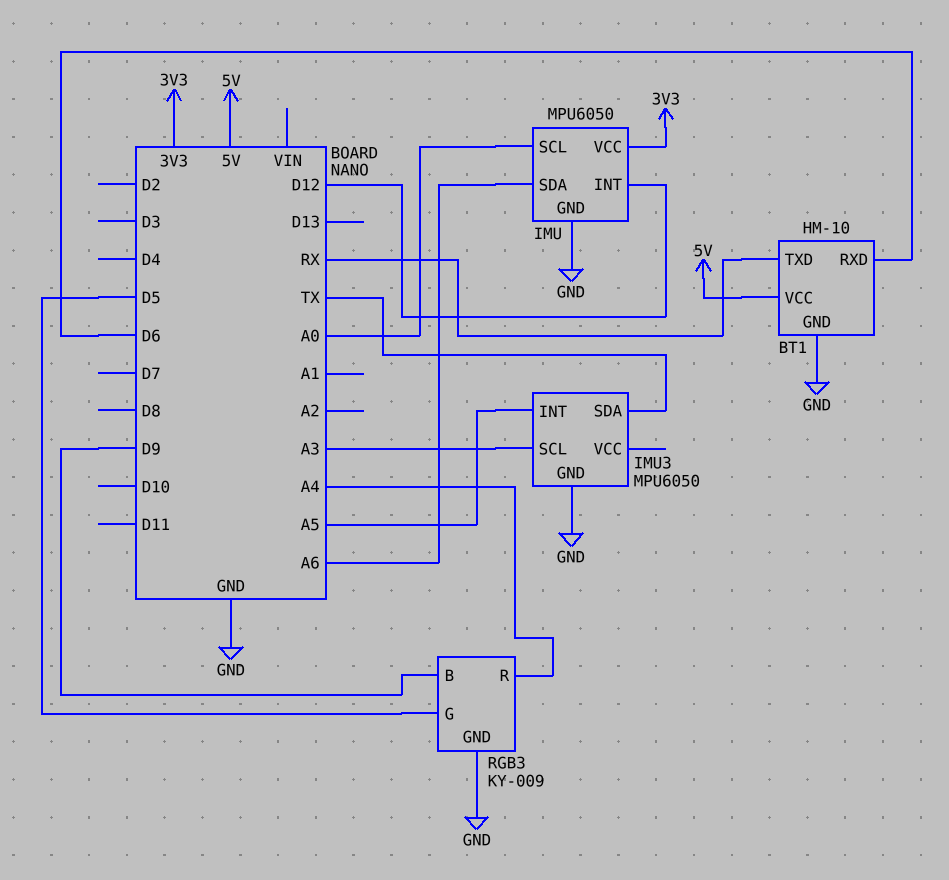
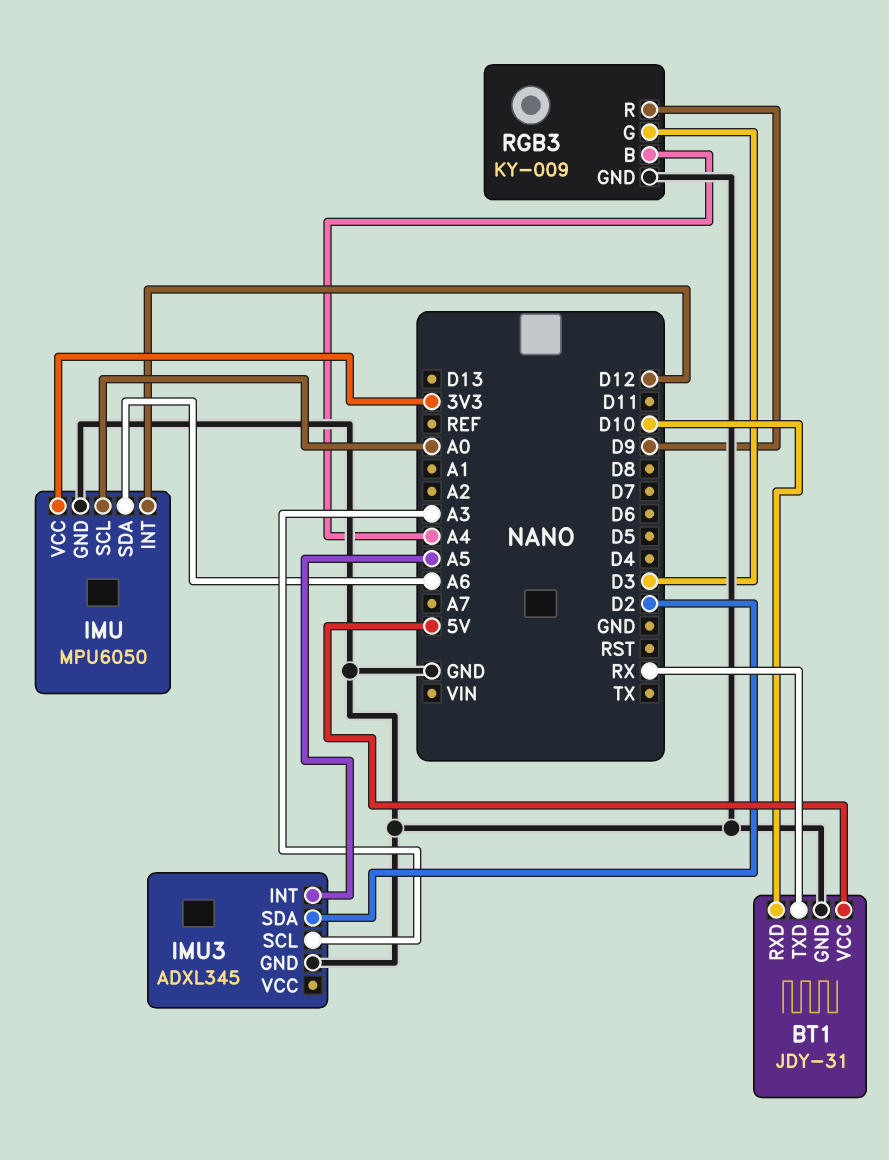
BT1: HM-10 -> JDY-31
BT1 pin RXD: D6 -> D10
IMU3: MPU6050 -> ADXL345
IMU3 pin SDA: TX -> D2
RGB3 pin B: D9 -> A4
RGB3 pin G: D5 -> D3
RGB3 pin R: A4 -> D9

